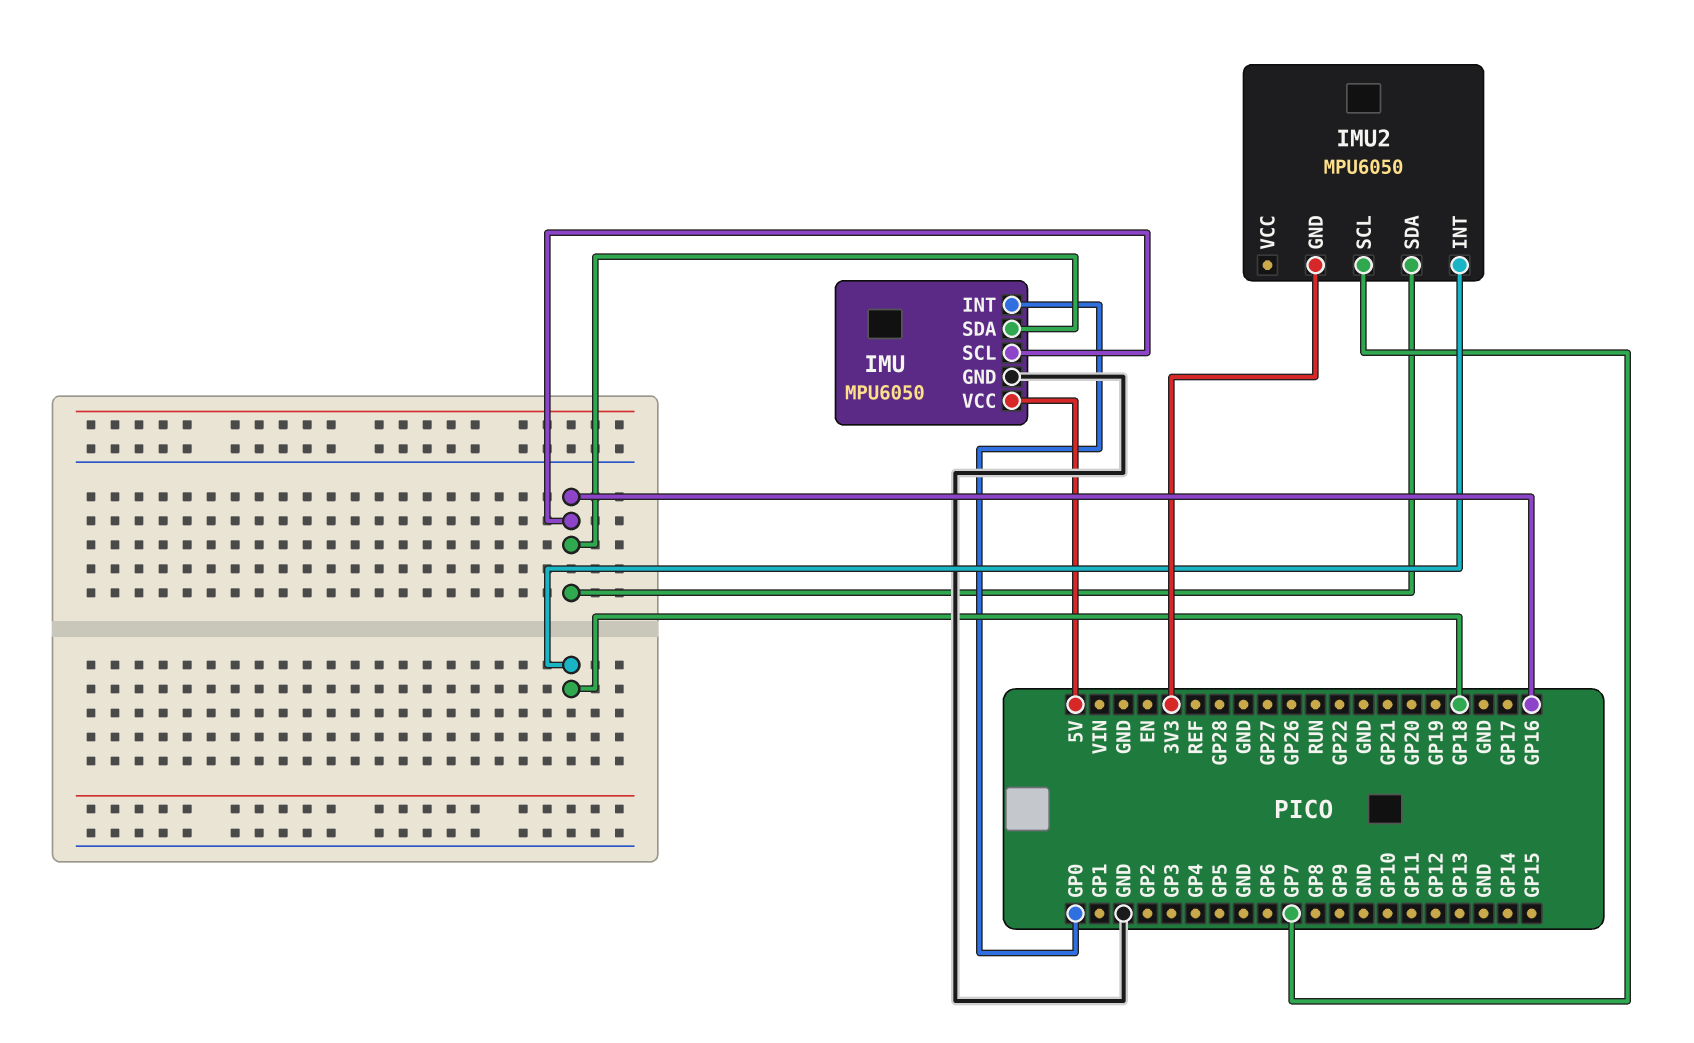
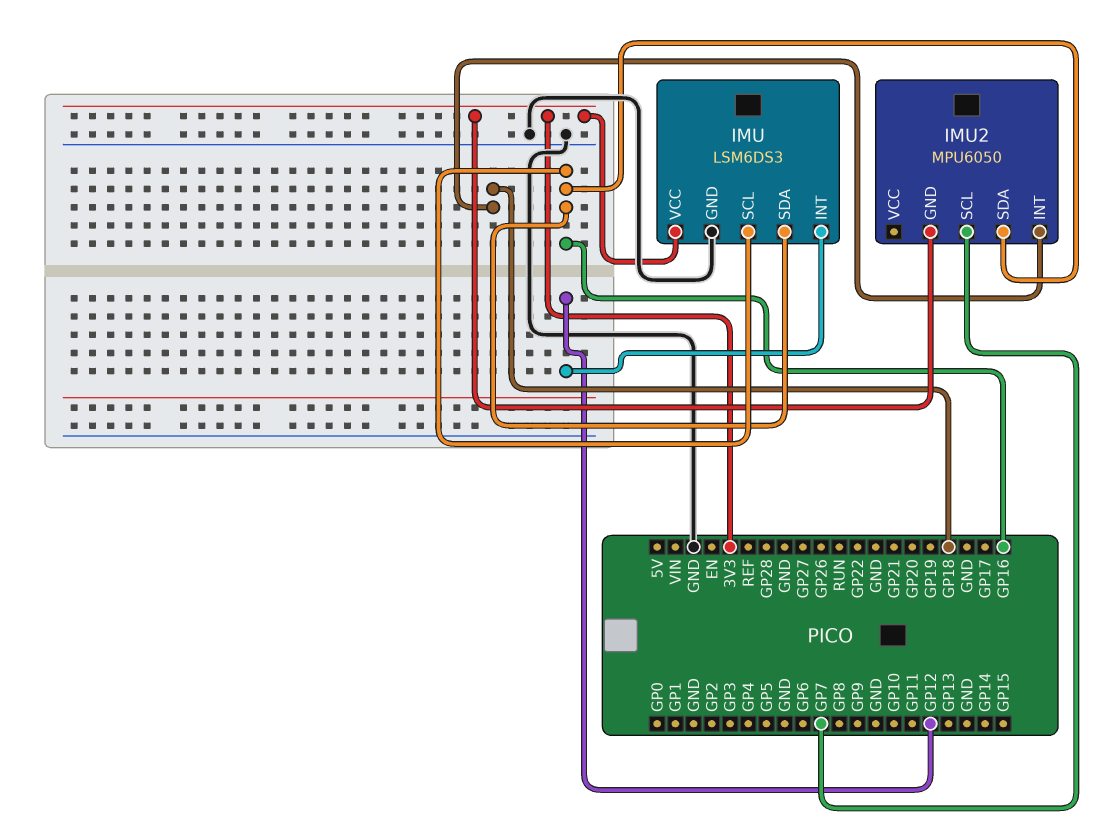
IMU: MPU6050 -> LSM6DS3
IMU pin INT: GP0 -> GP12
IMU pin VCC: 5V -> 3V3

